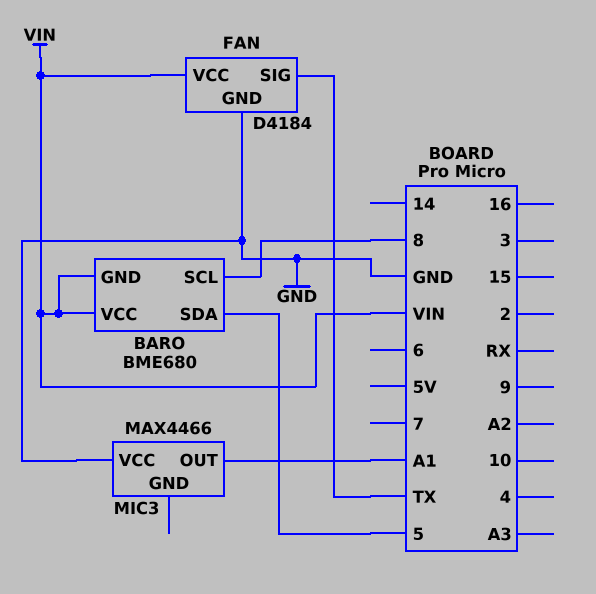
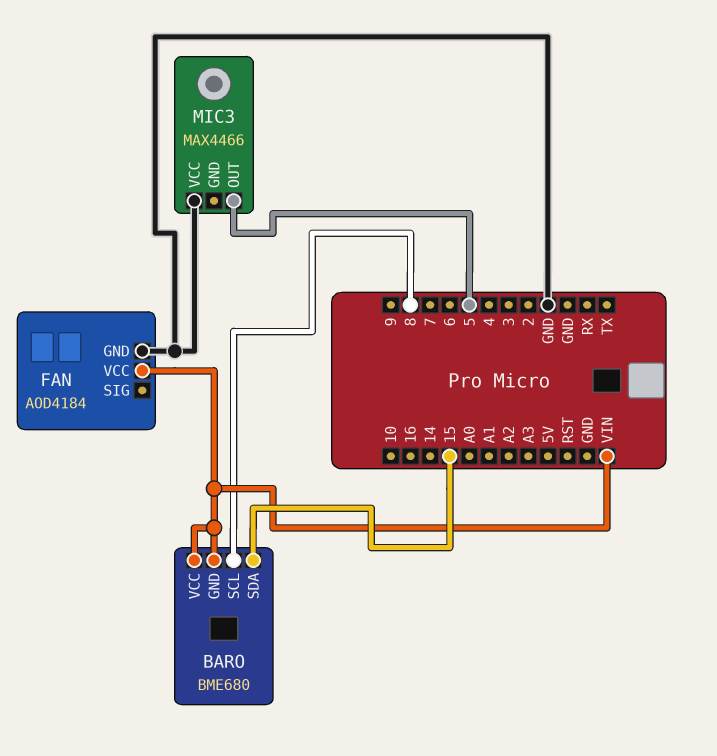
BARO pin SDA: 5 -> 15
FAN: D4184 -> AOD4184
FAN pin SIG: TX -> none
MIC3 pin OUT: A1 -> 5

